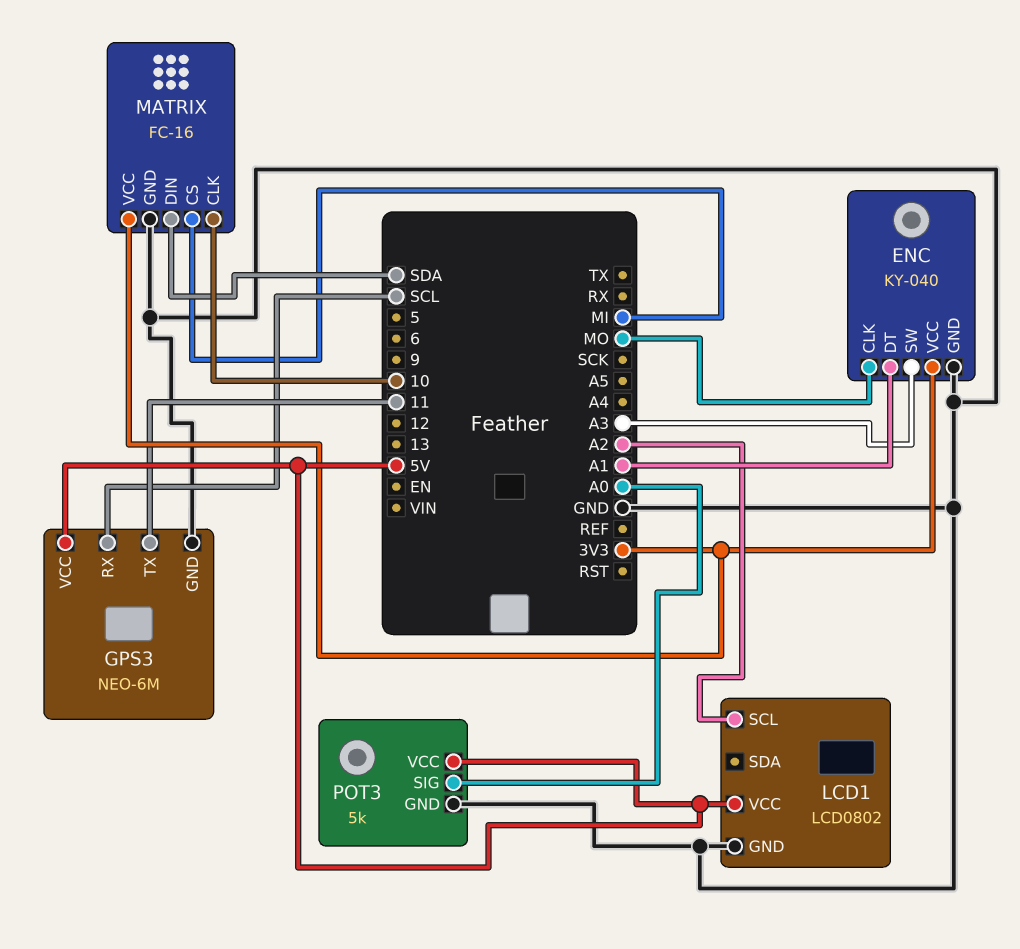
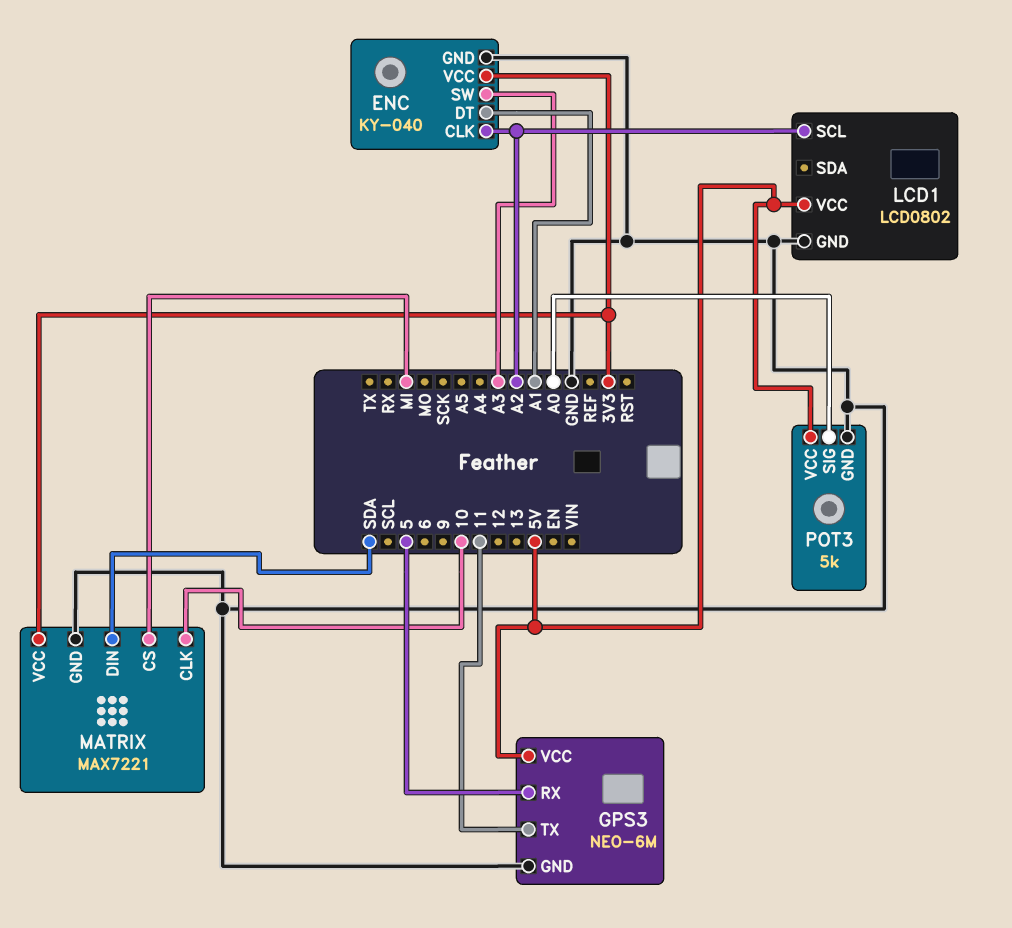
ENC pin CLK: MO -> A2
GPS3 pin RX: SCL -> 5
MATRIX: FC-16 -> MAX7221

